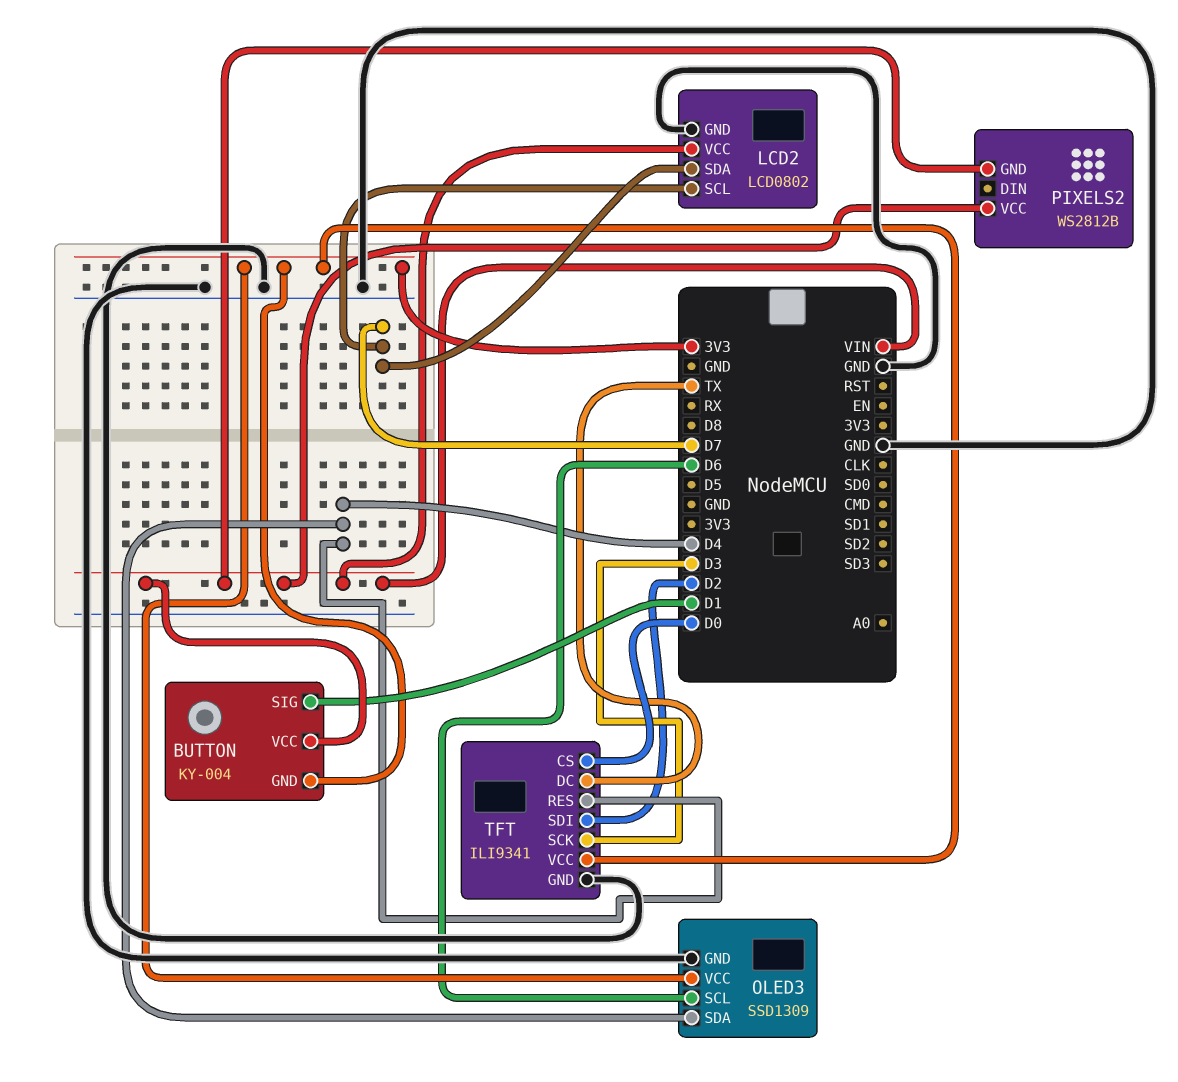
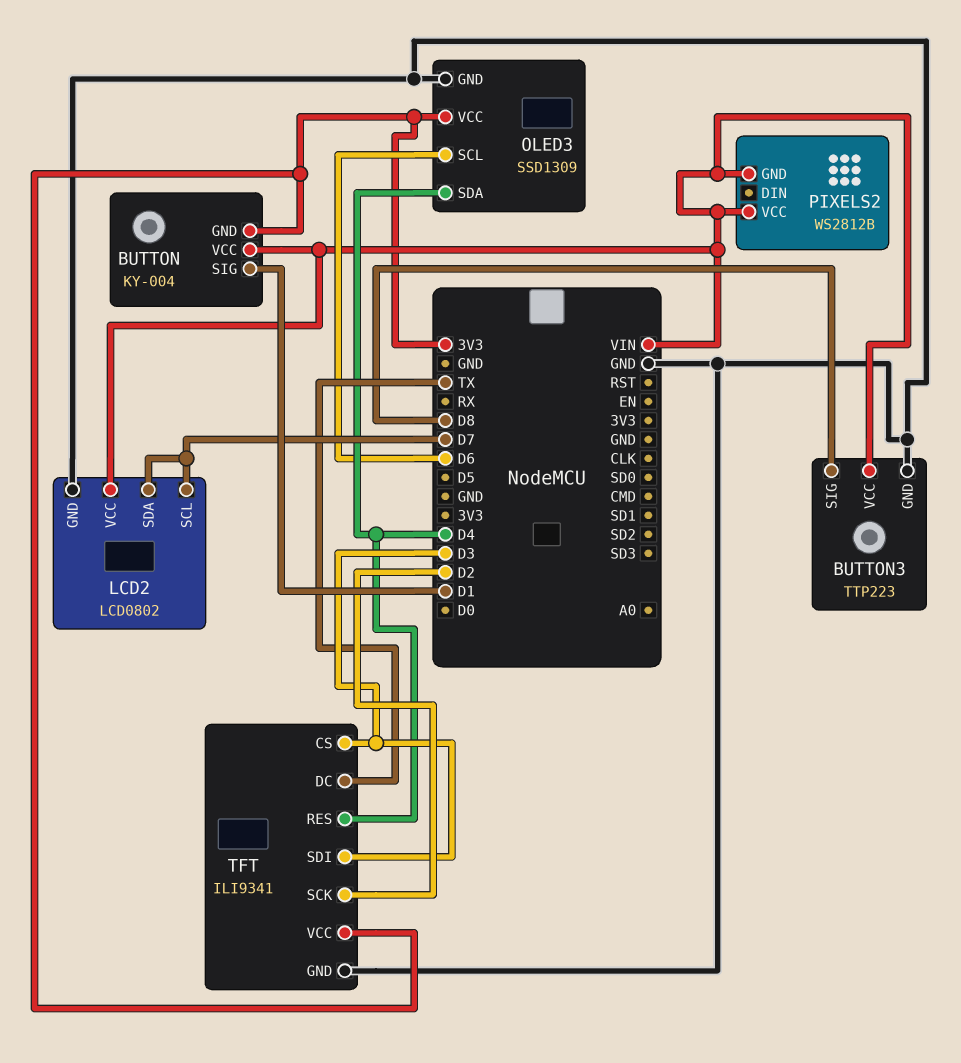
BUTTON3: none -> TTP223
BUTTON3 pin GND: none -> GND
BUTTON3 pin SIG: none -> D8
BUTTON3 pin VCC: none -> VIN
TFT pin CS: D0 -> D3
TFT pin SCK: D3 -> D2
TFT pin SDI: D2 -> D3

